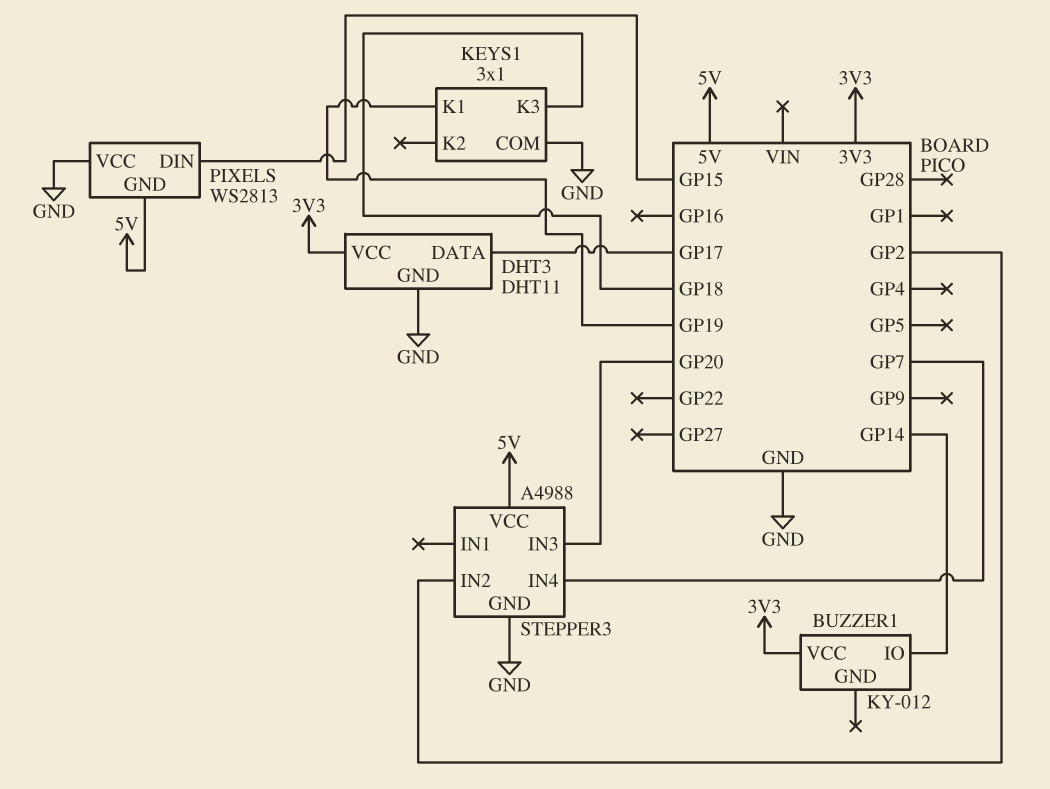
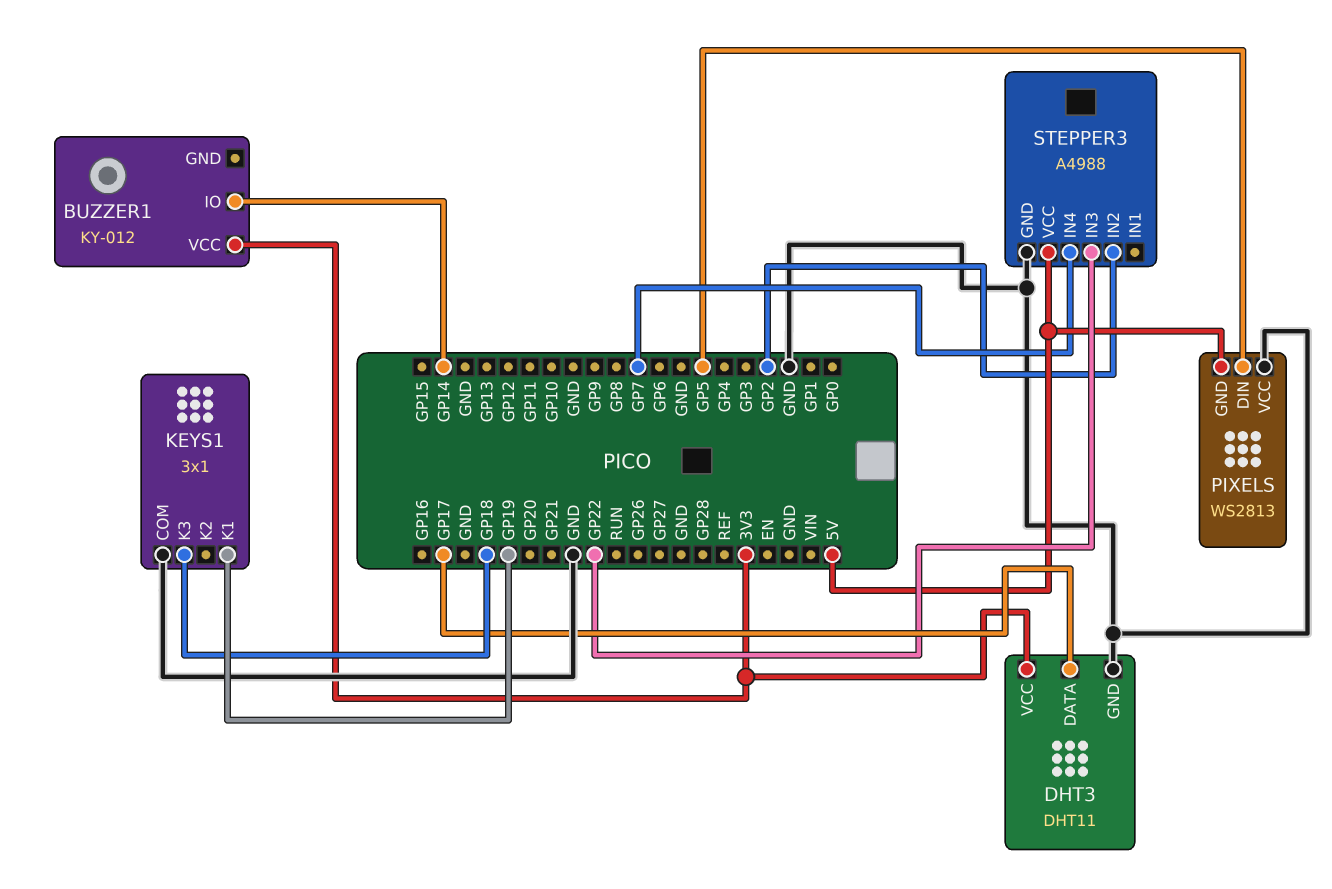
PIXELS pin DIN: GP15 -> GP5
STEPPER3 pin IN3: GP20 -> GP22

